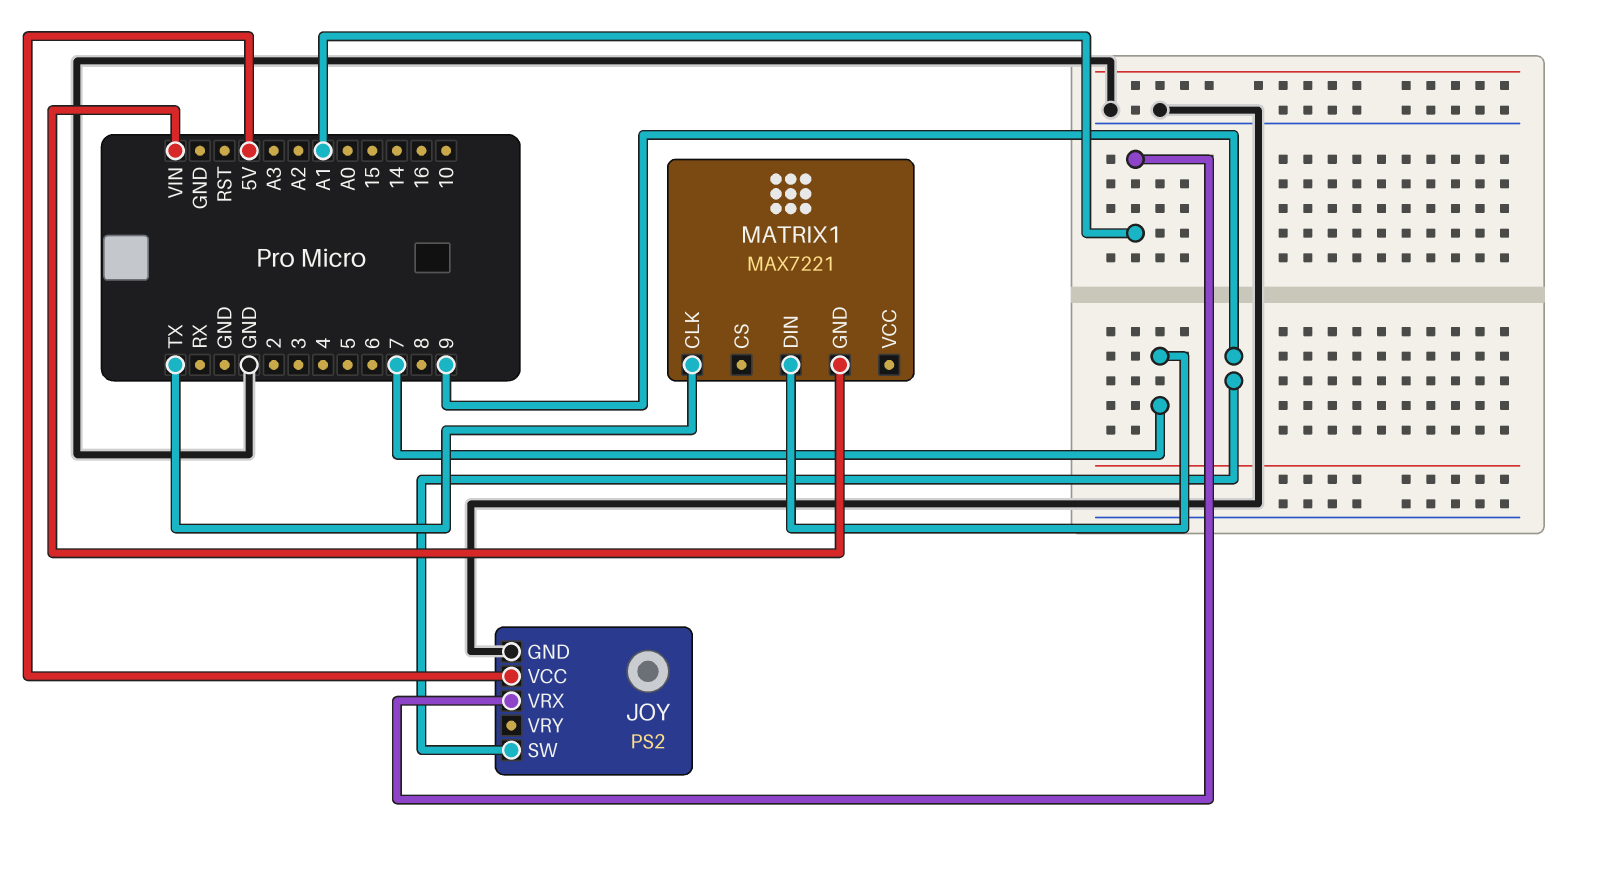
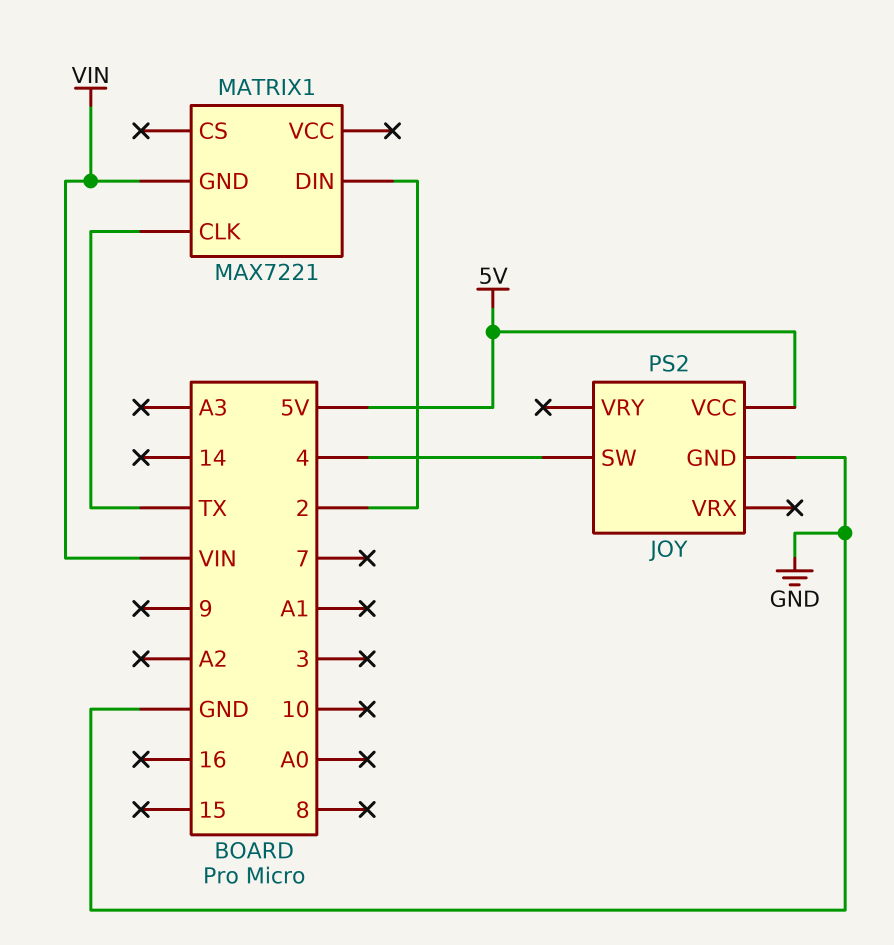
JOY pin SW: 9 -> 4
JOY pin VRX: A1 -> none
MATRIX1 pin DIN: 7 -> 2

